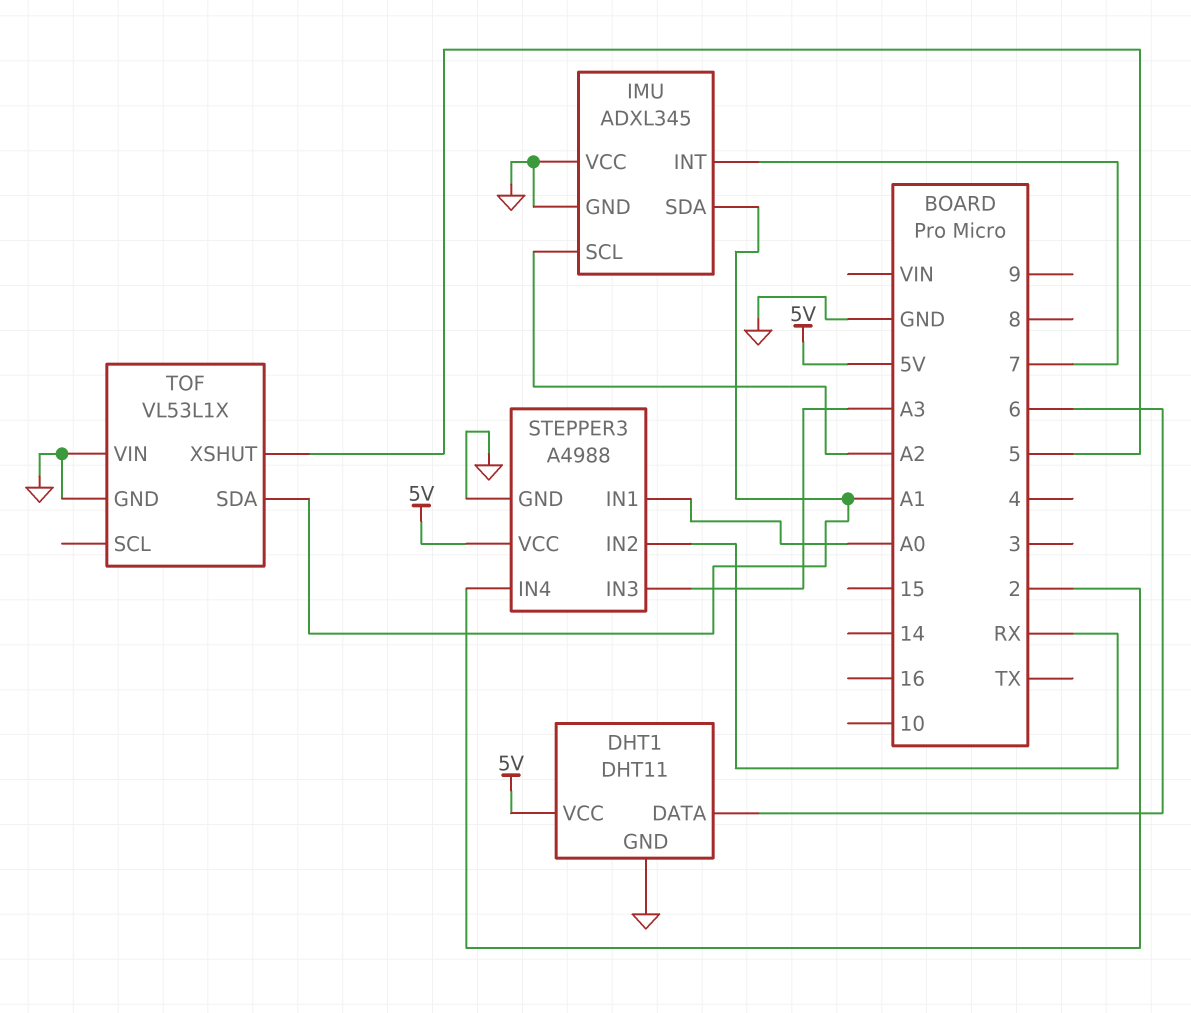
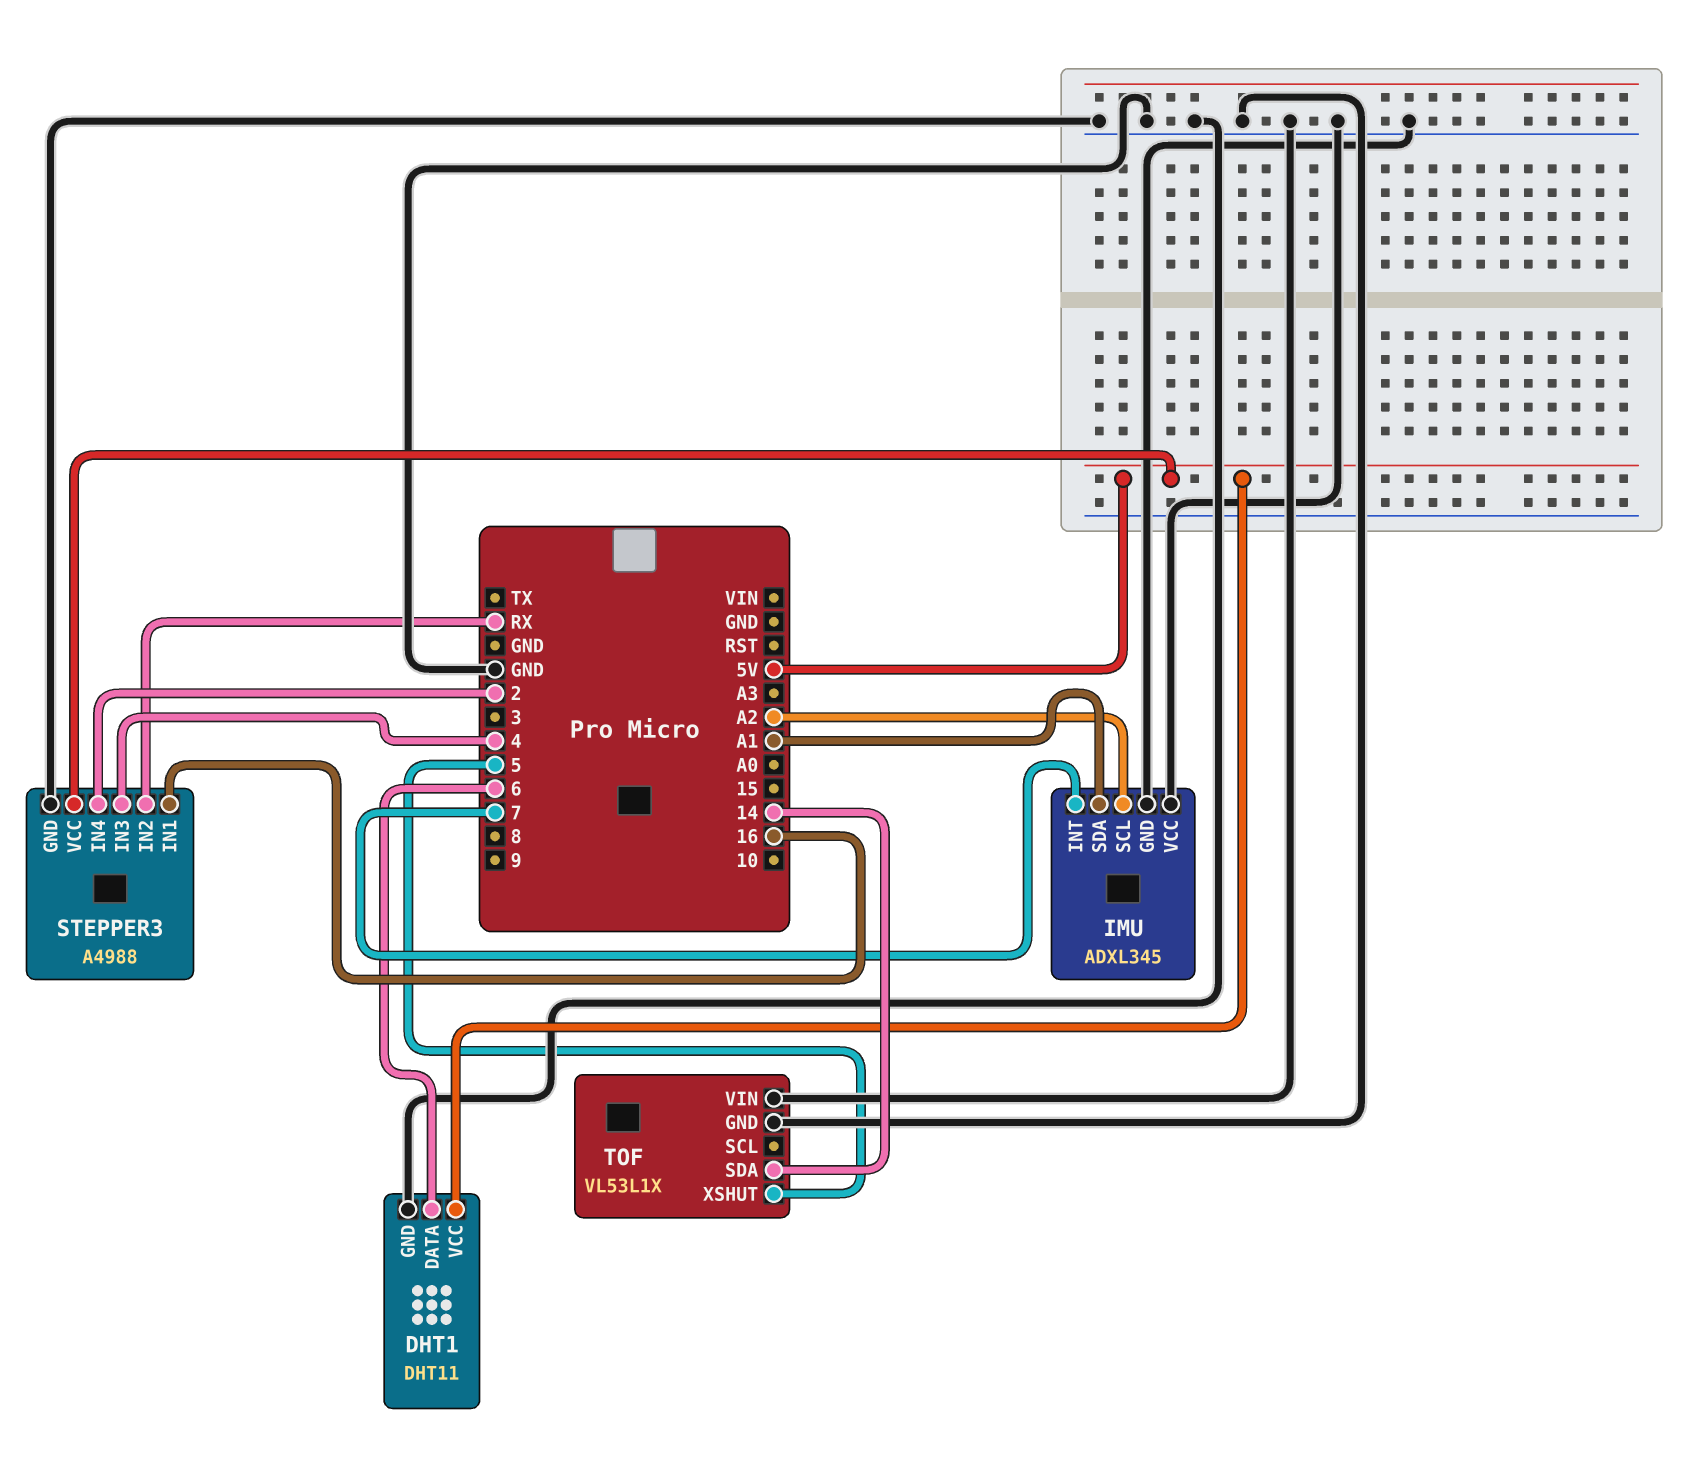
STEPPER3 pin IN1: A0 -> 16
STEPPER3 pin IN3: A3 -> 4
TOF pin SDA: A1 -> 14

